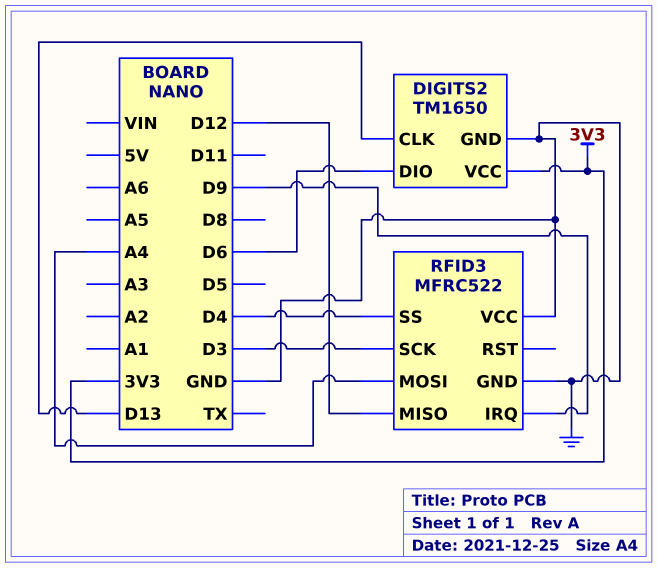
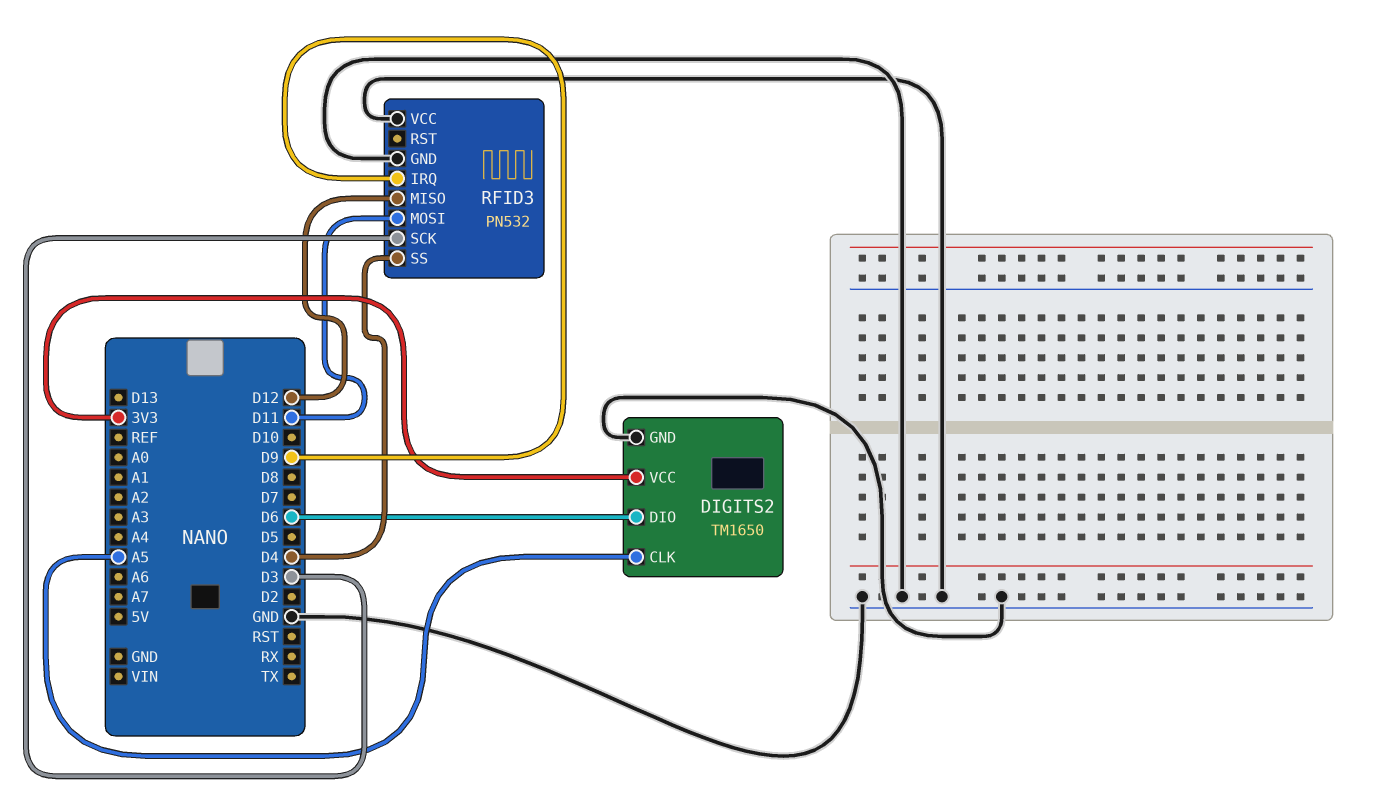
DIGITS2 pin CLK: D13 -> A5
RFID3: MFRC522 -> PN532
RFID3 pin MOSI: A4 -> D11

